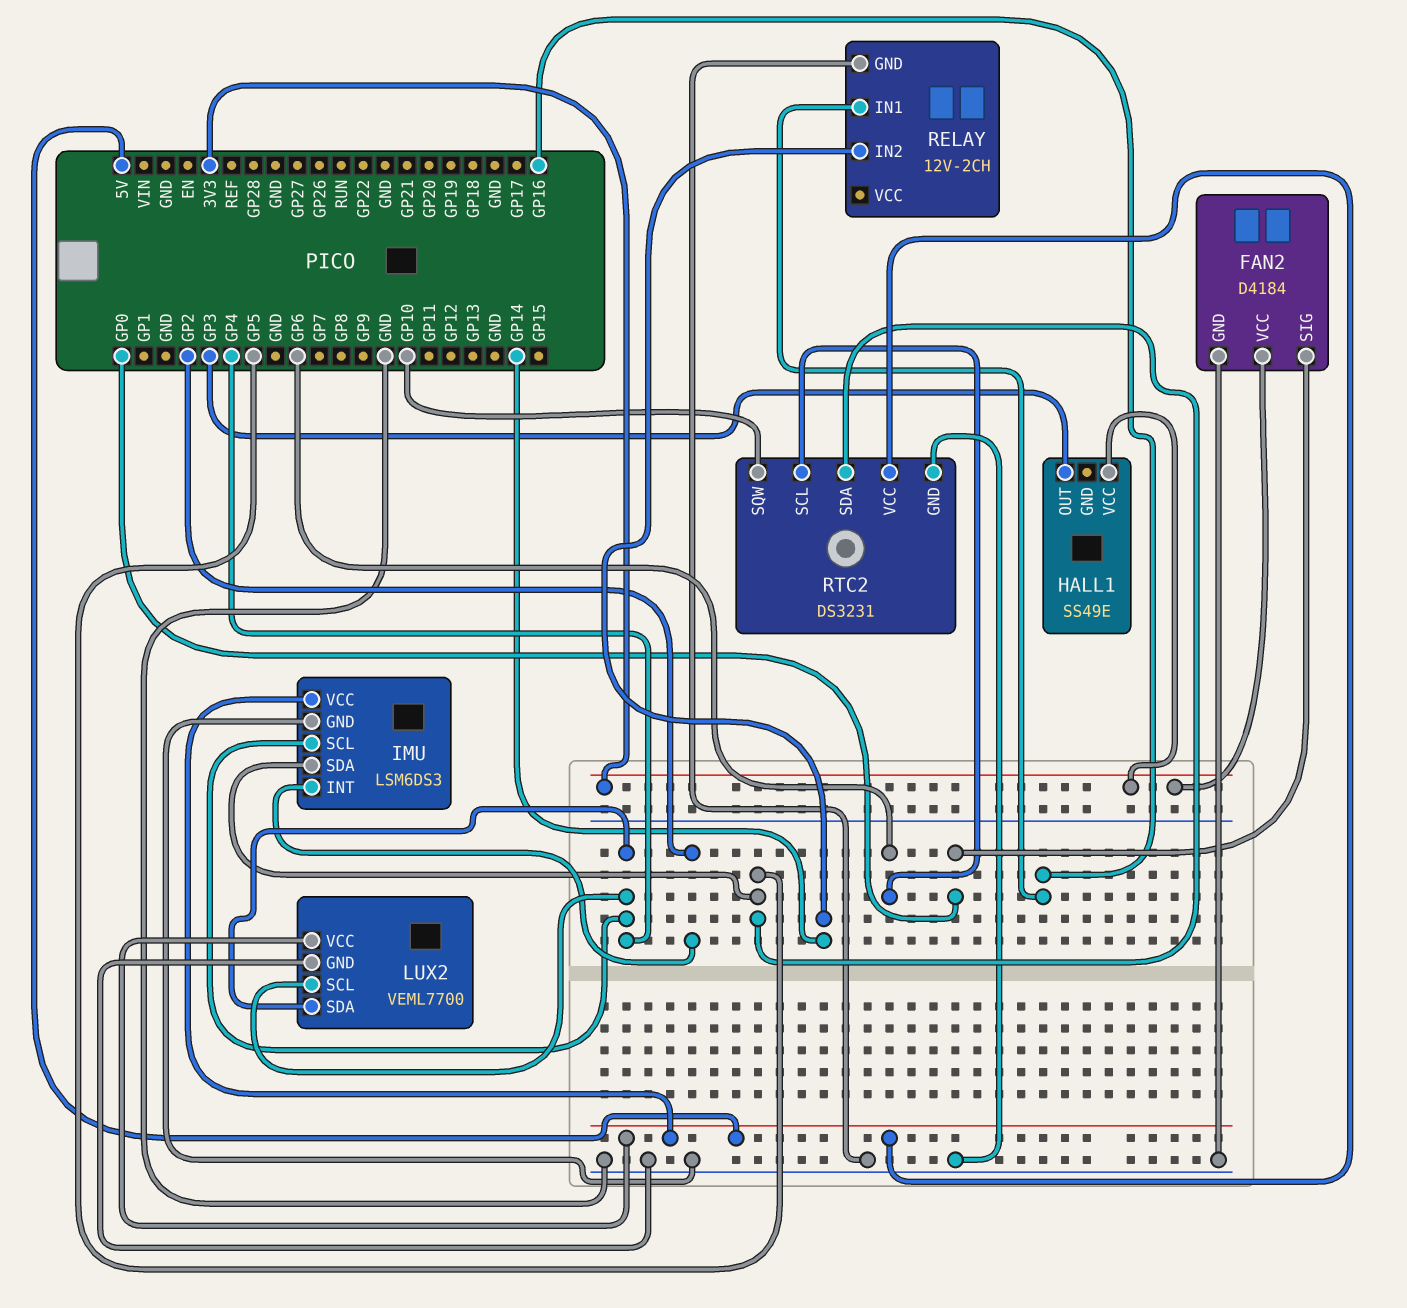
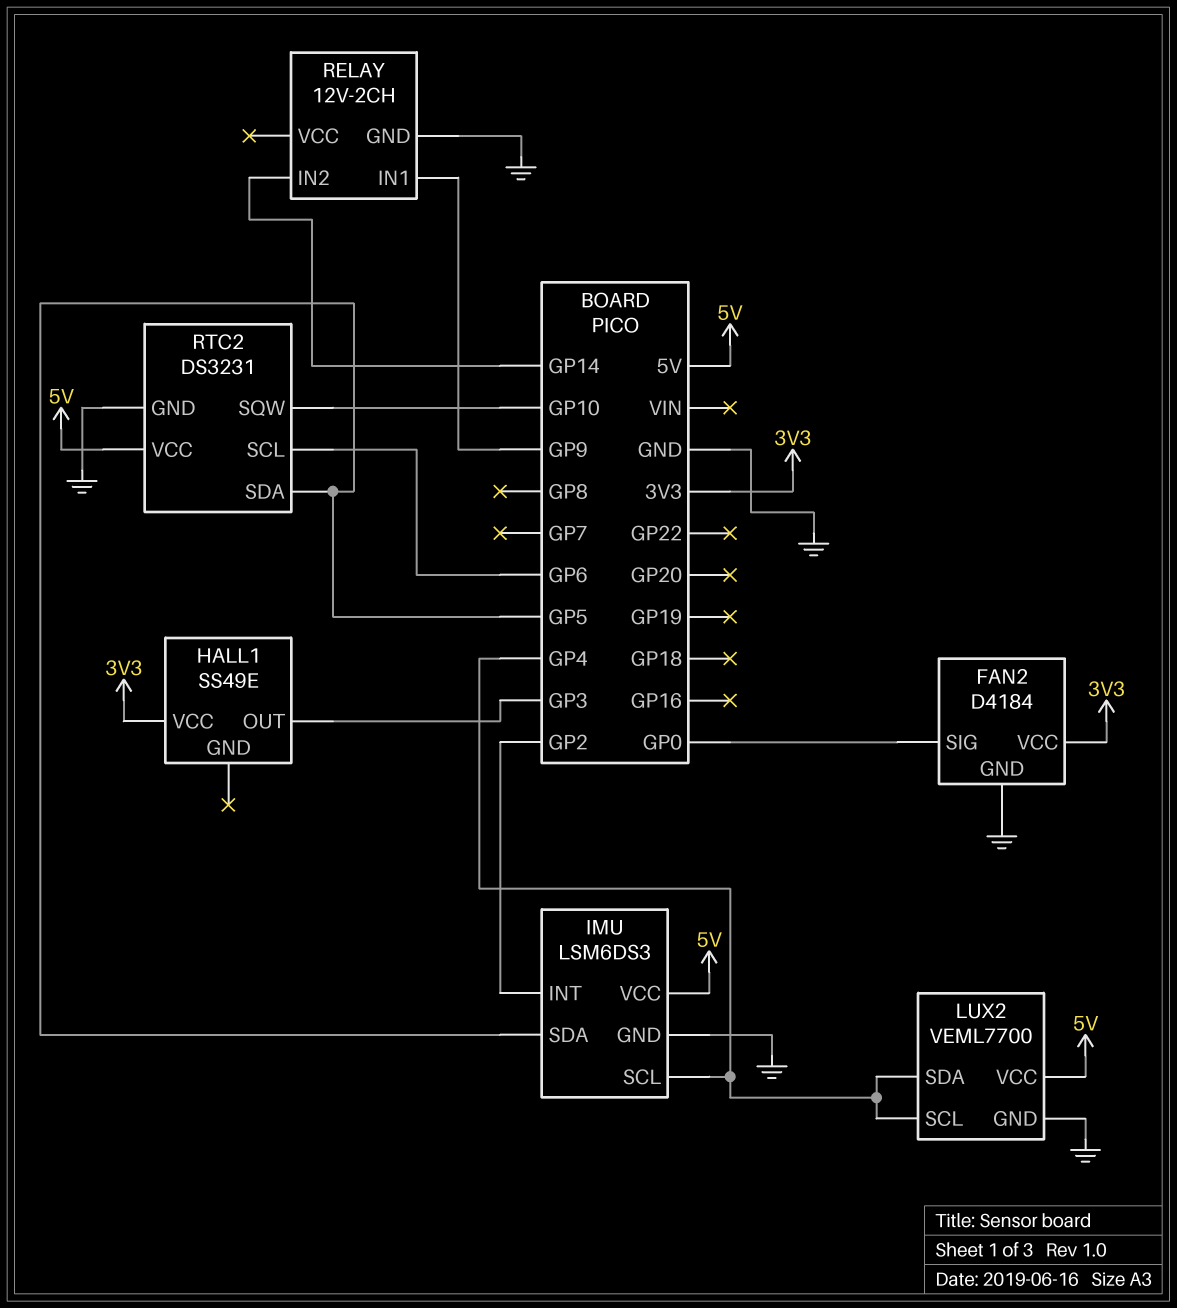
RELAY pin IN1: GP16 -> GP9

